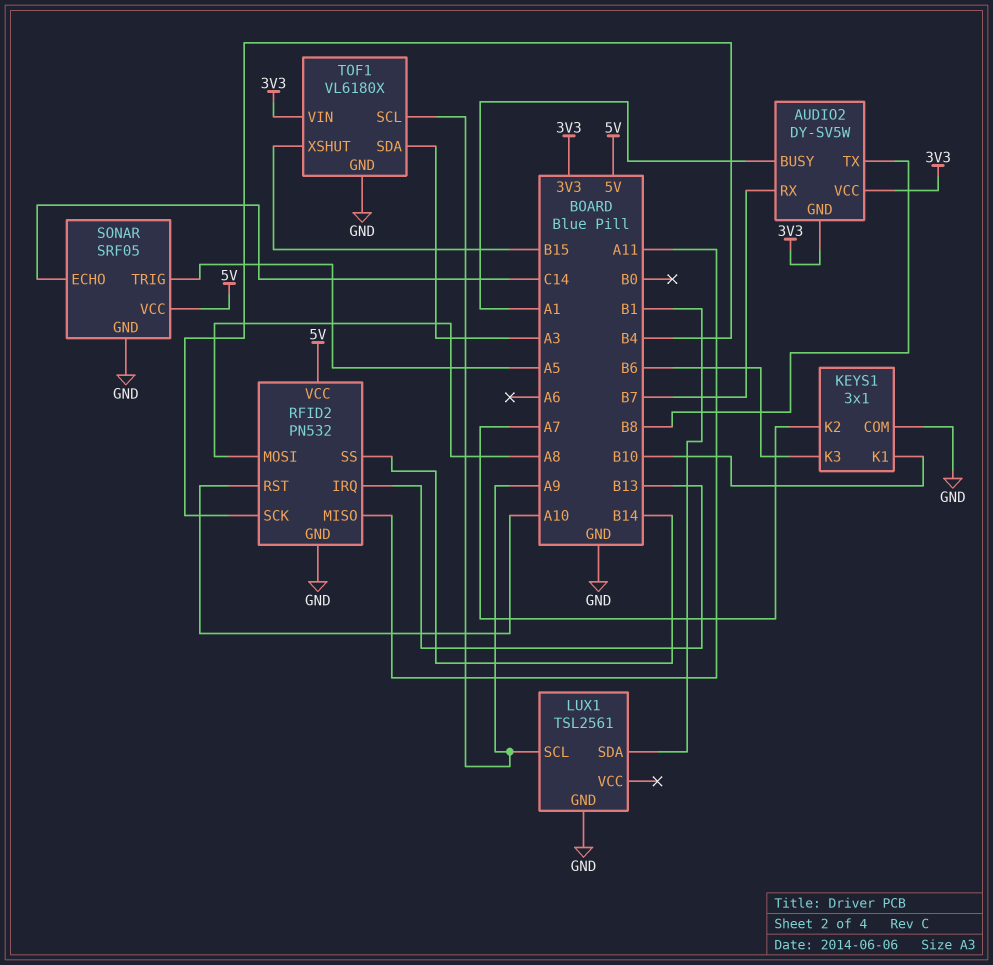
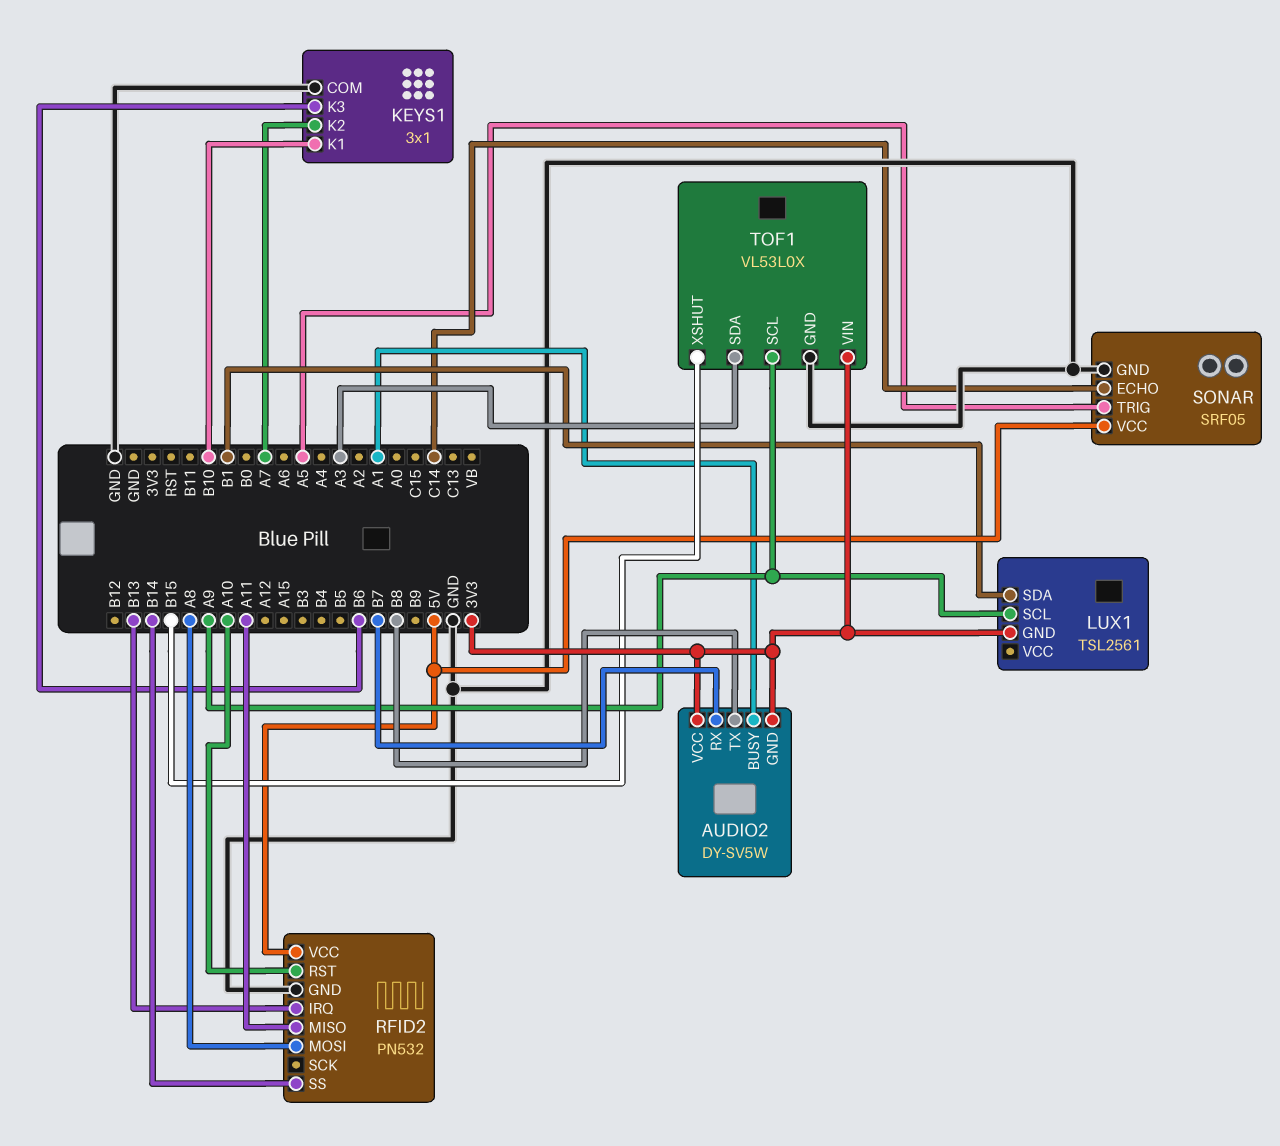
LUX1 pin GND: GND -> 3V3
RFID2 pin SCK: B4 -> none
TOF1: VL6180X -> VL53L0X

